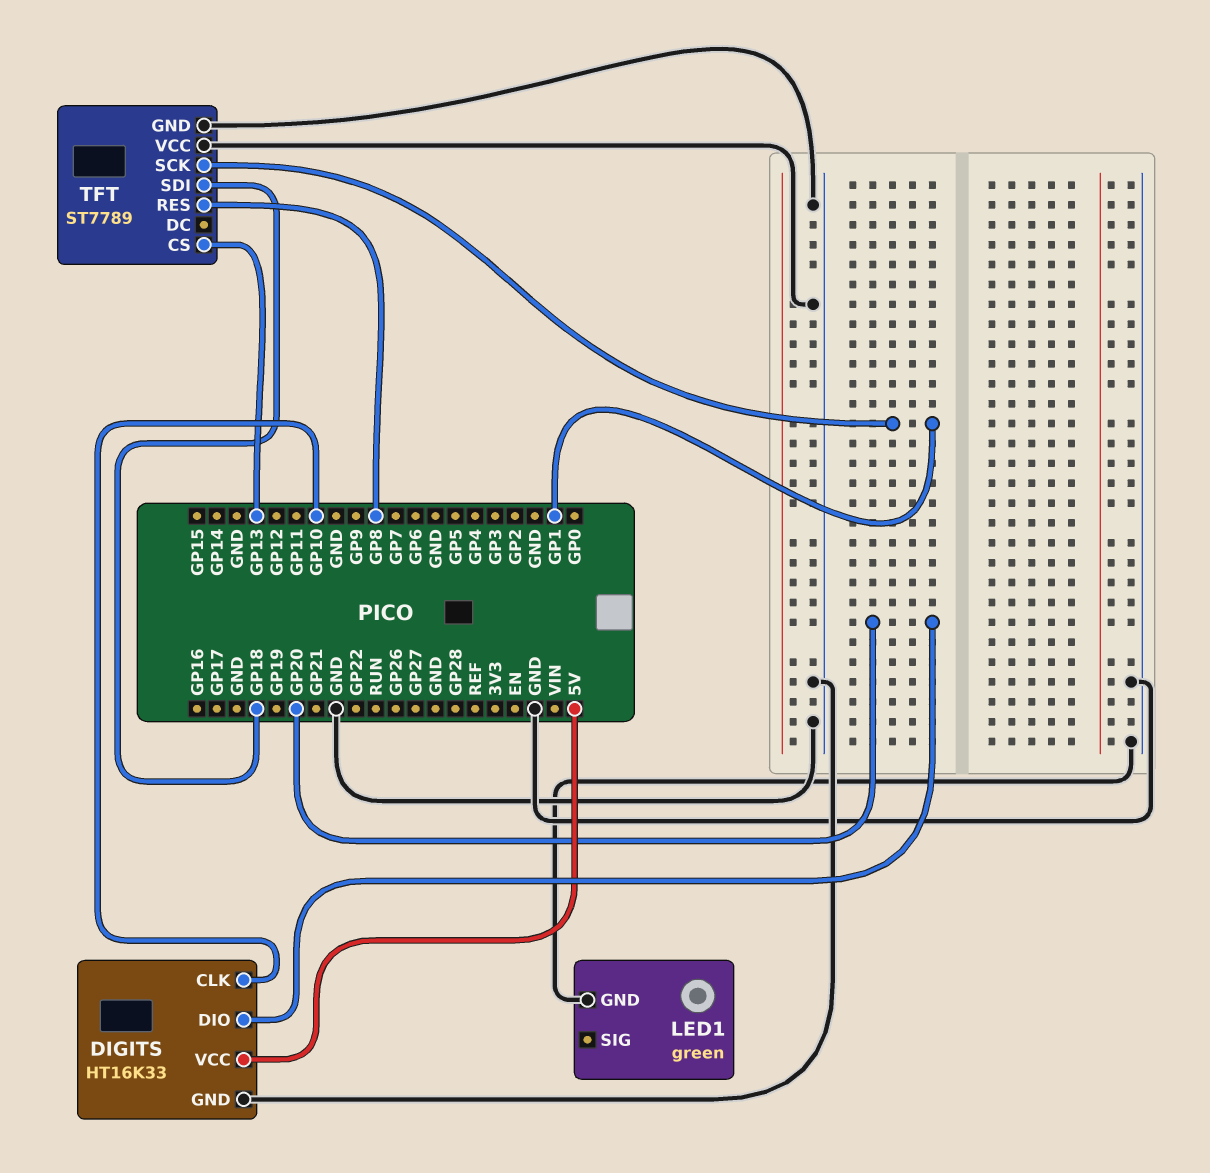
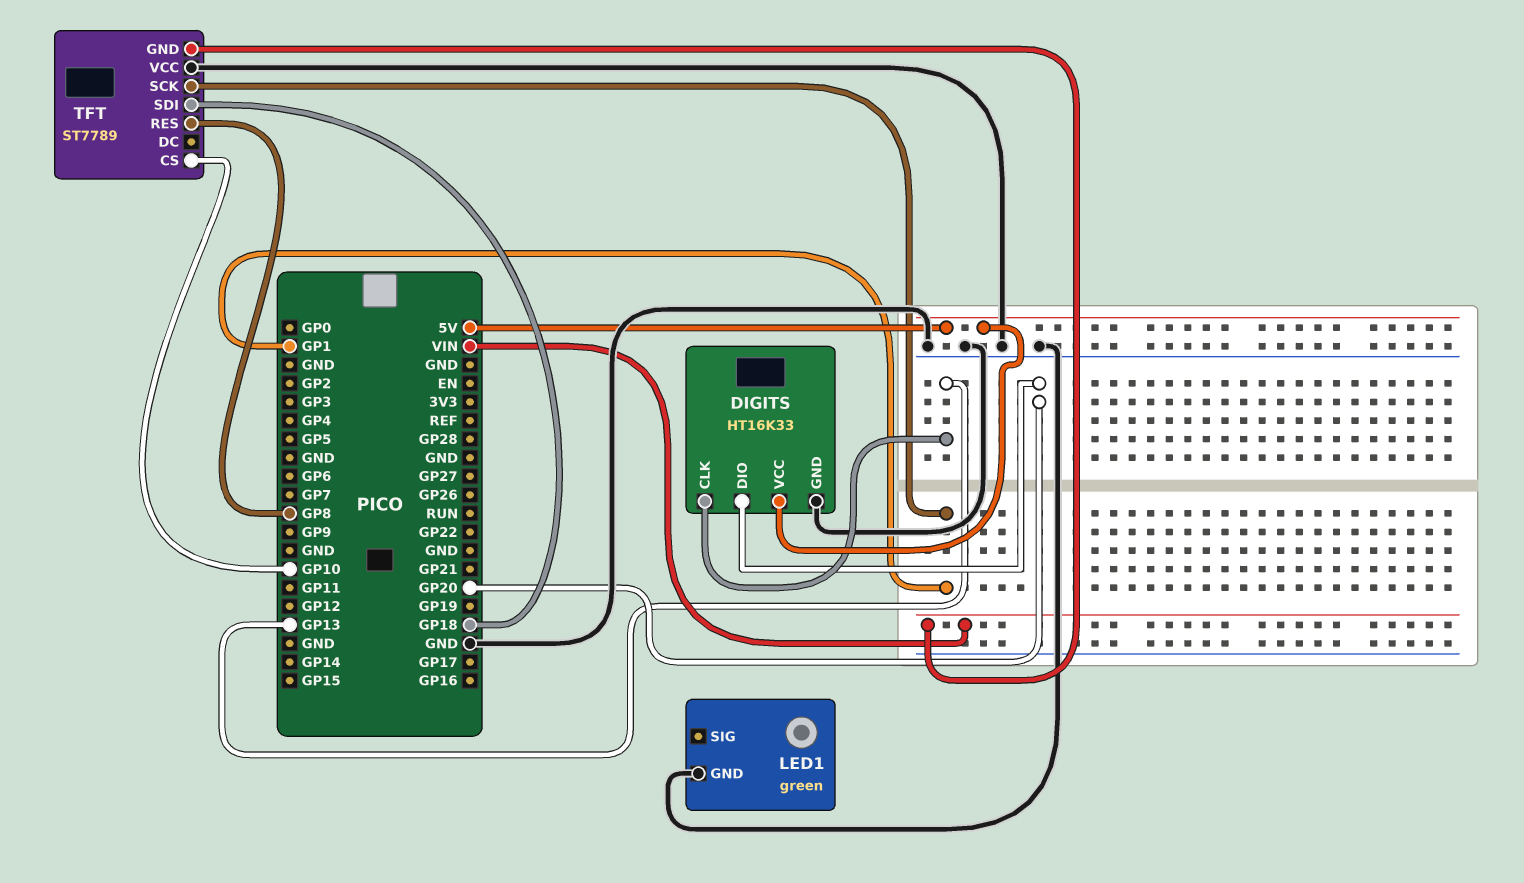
DIGITS pin CLK: GP10 -> GP13
TFT pin CS: GP13 -> GP10
TFT pin GND: GND -> VIN

